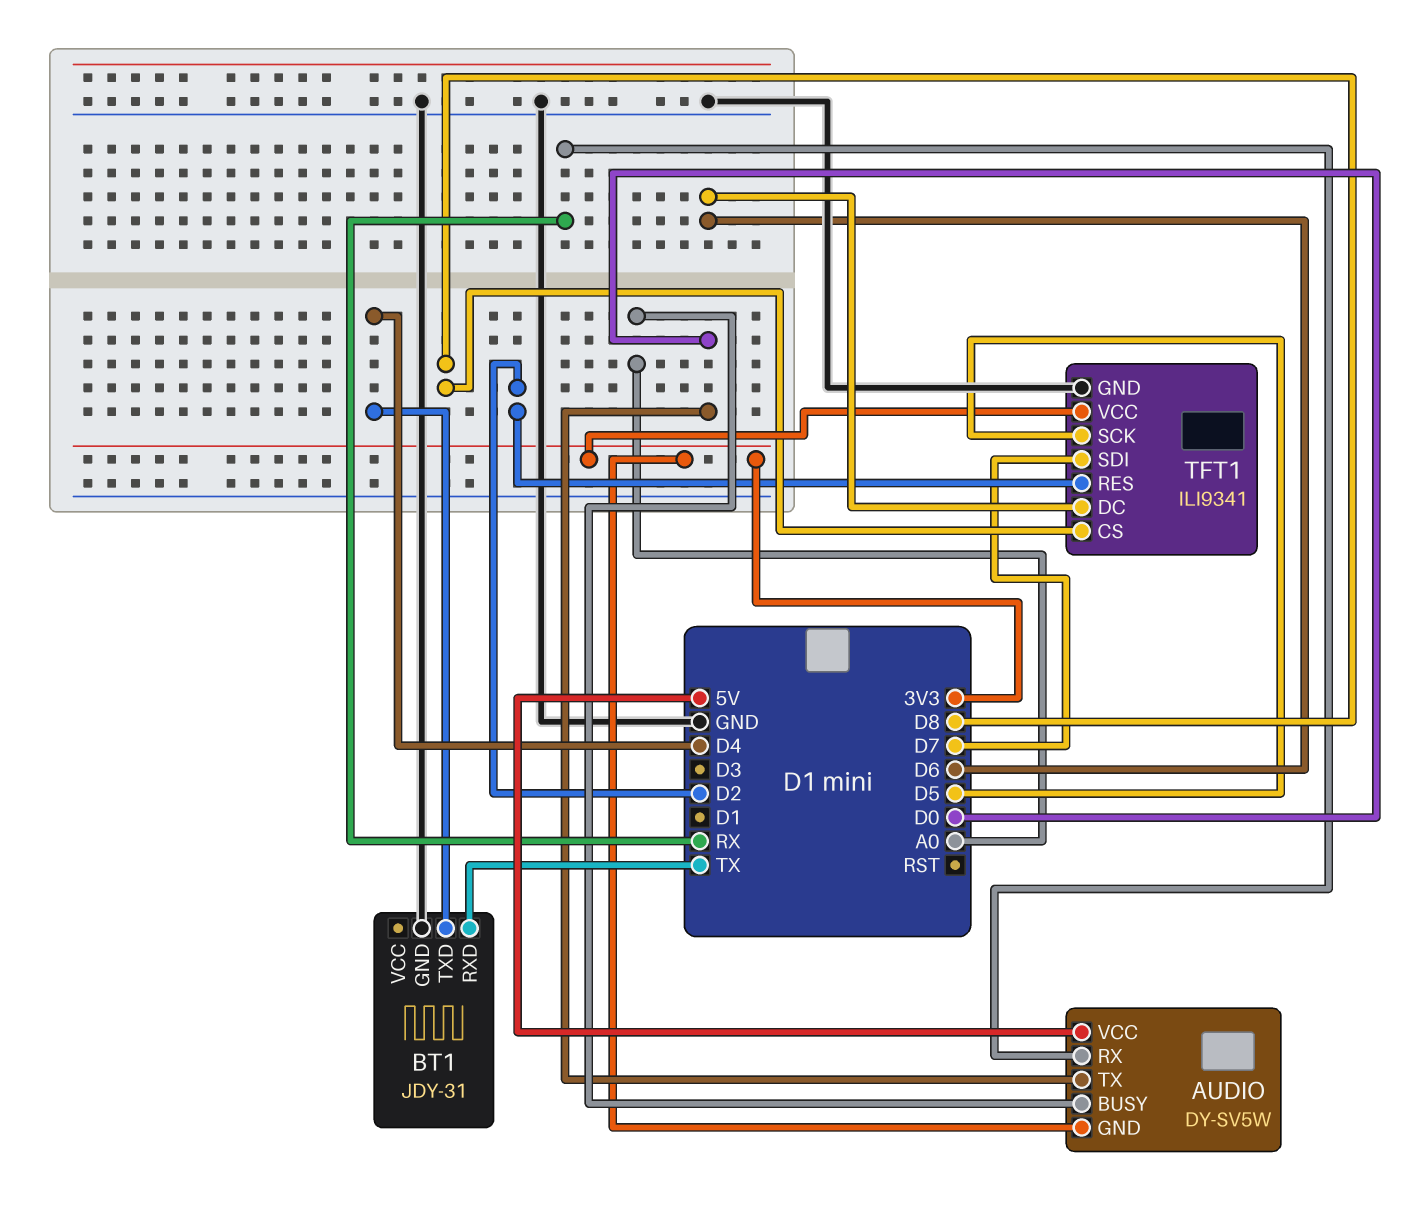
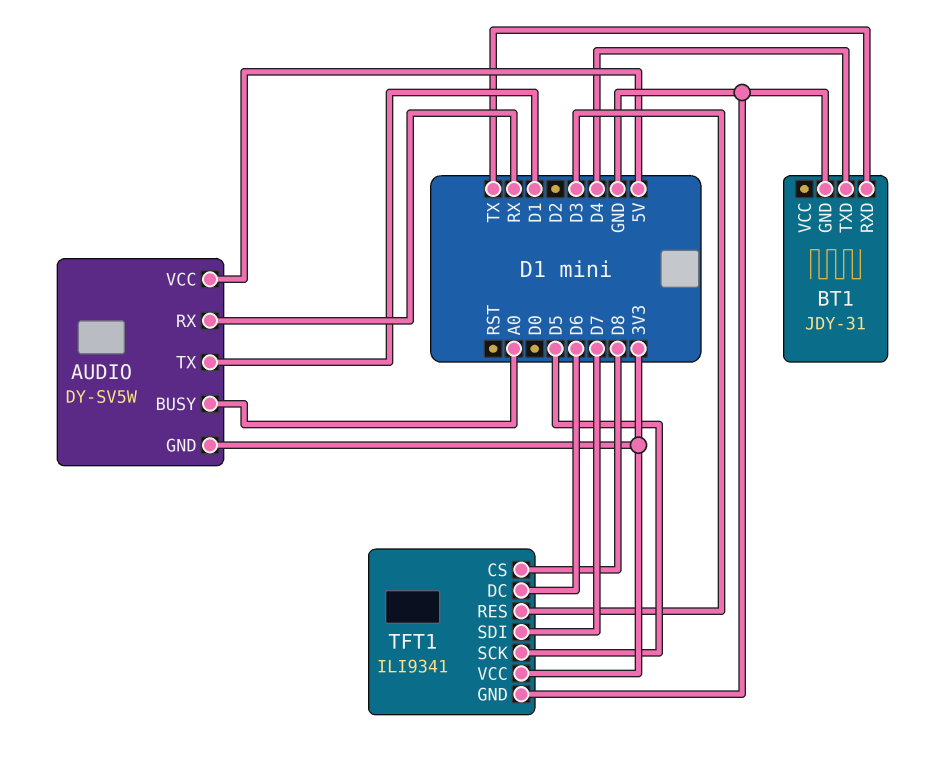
AUDIO pin TX: D0 -> D1
TFT1 pin RES: D2 -> D3

